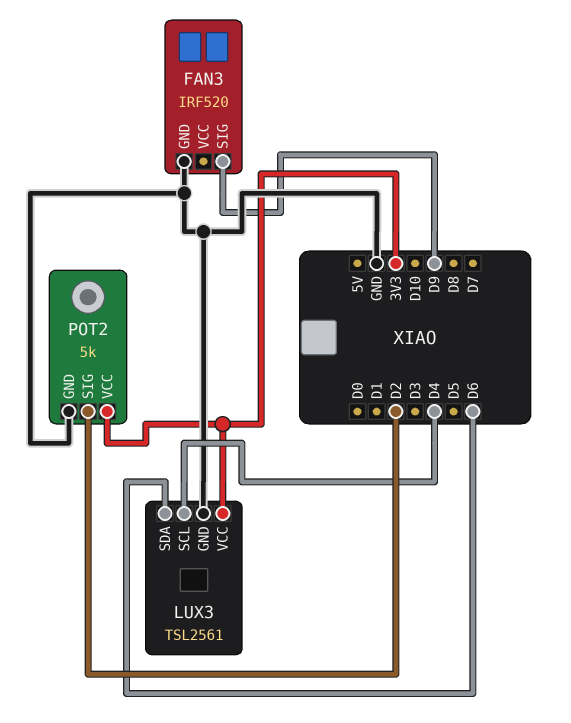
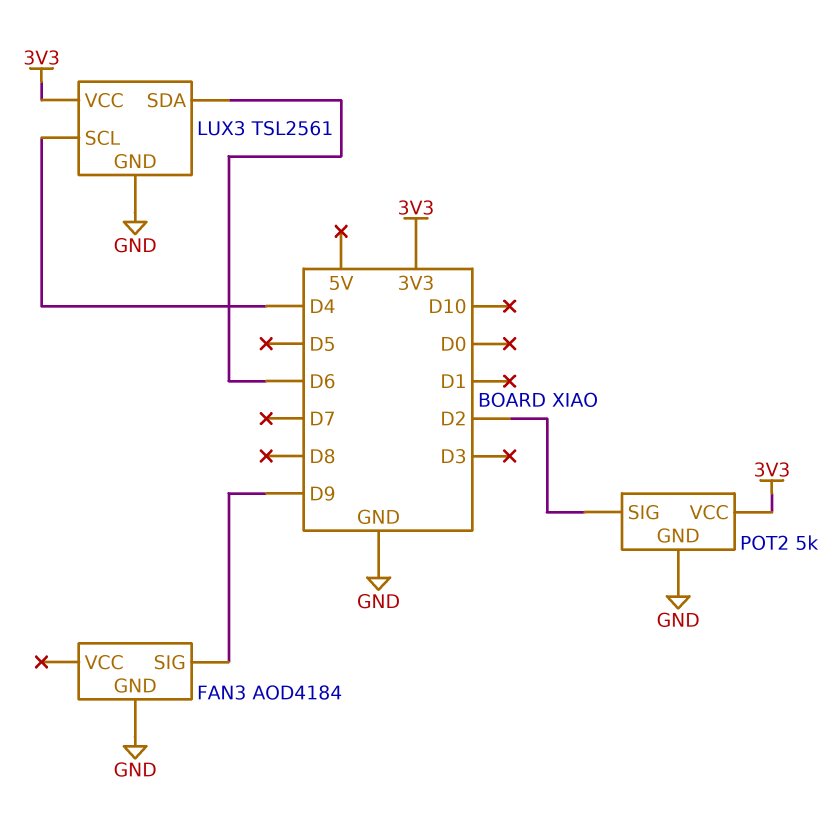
FAN3: IRF520 -> AOD4184

